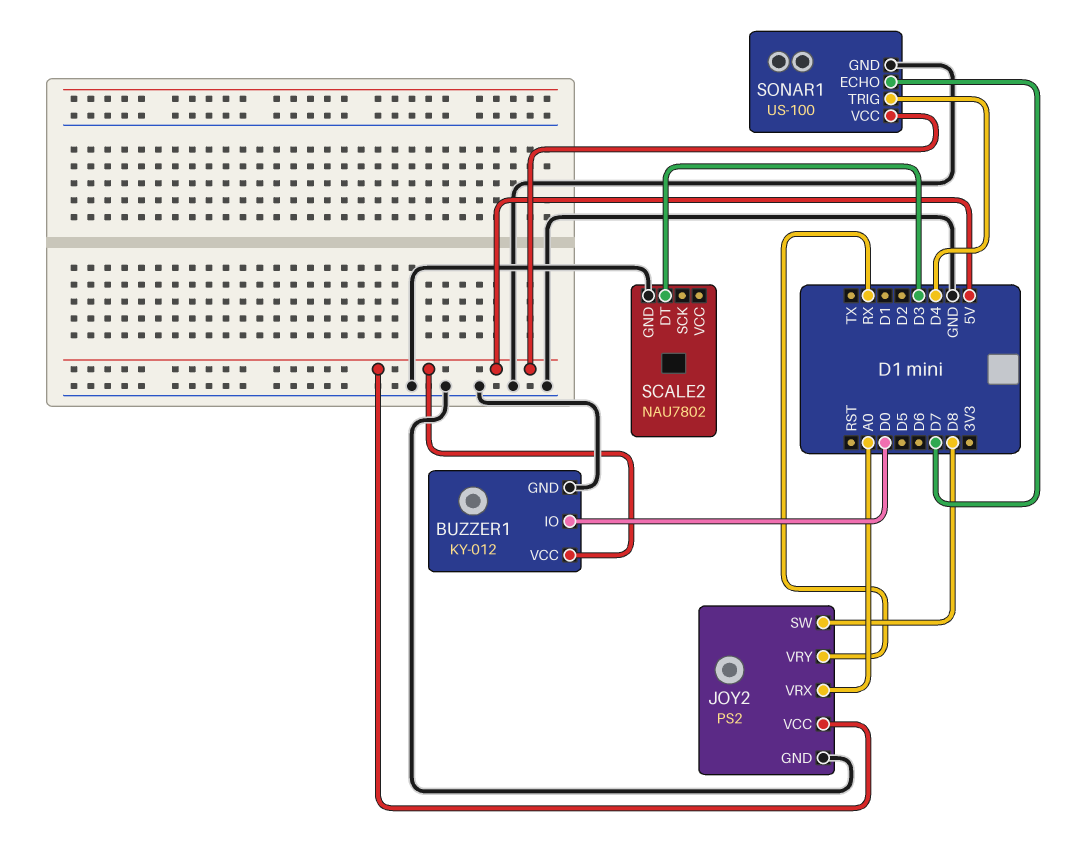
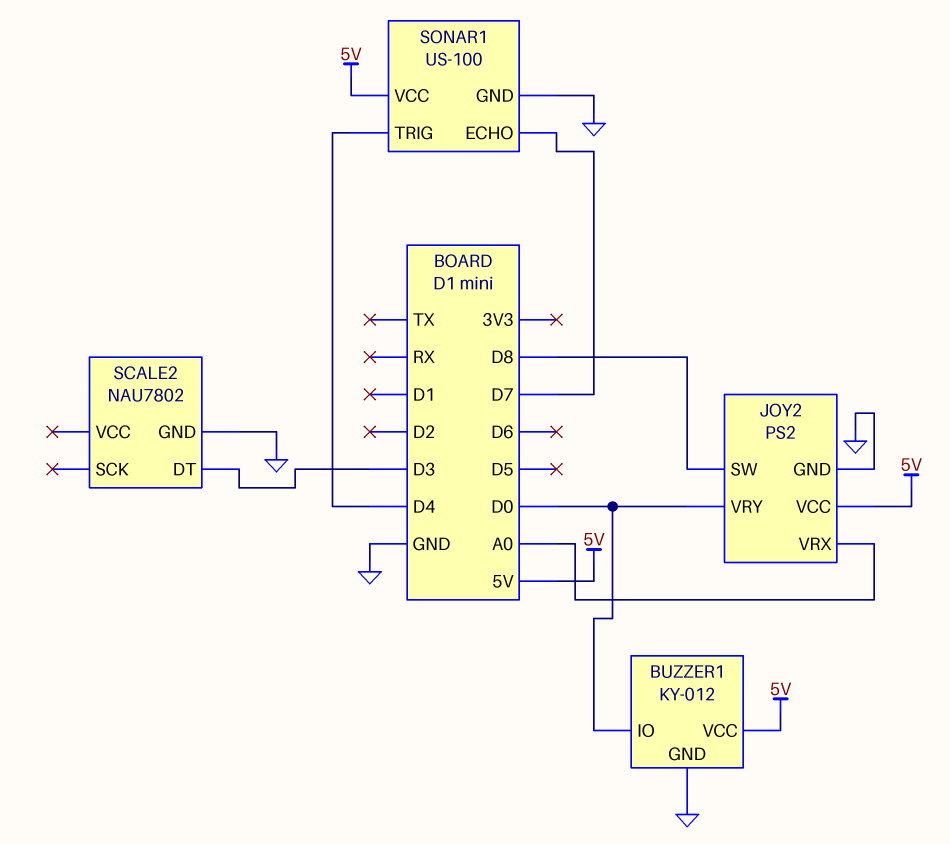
JOY2 pin VRY: RX -> D0

